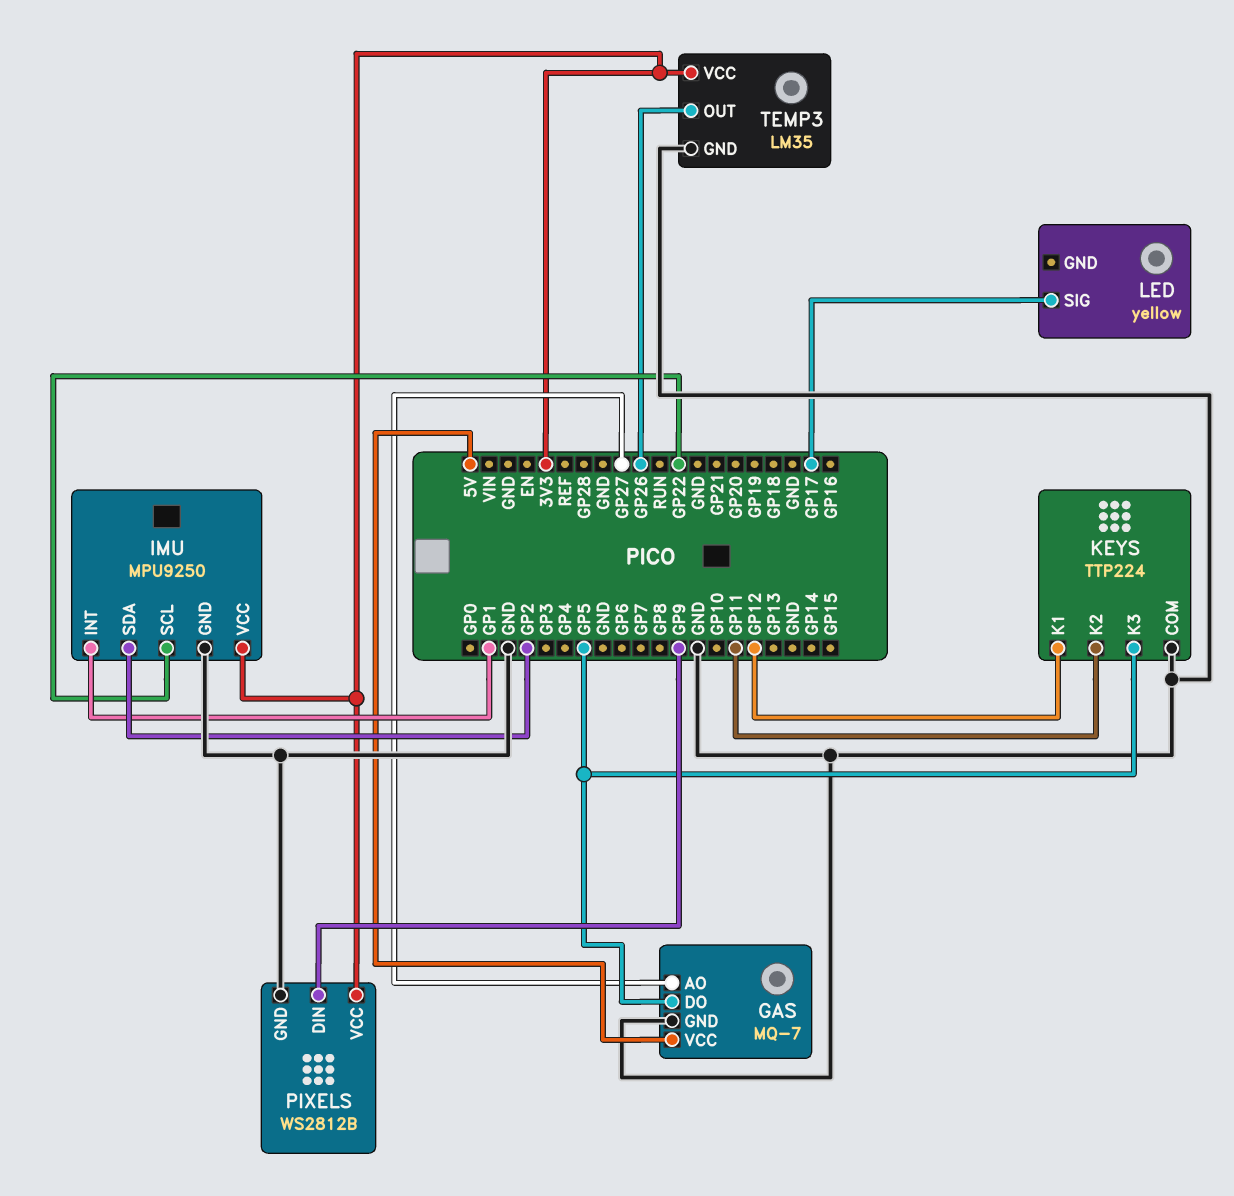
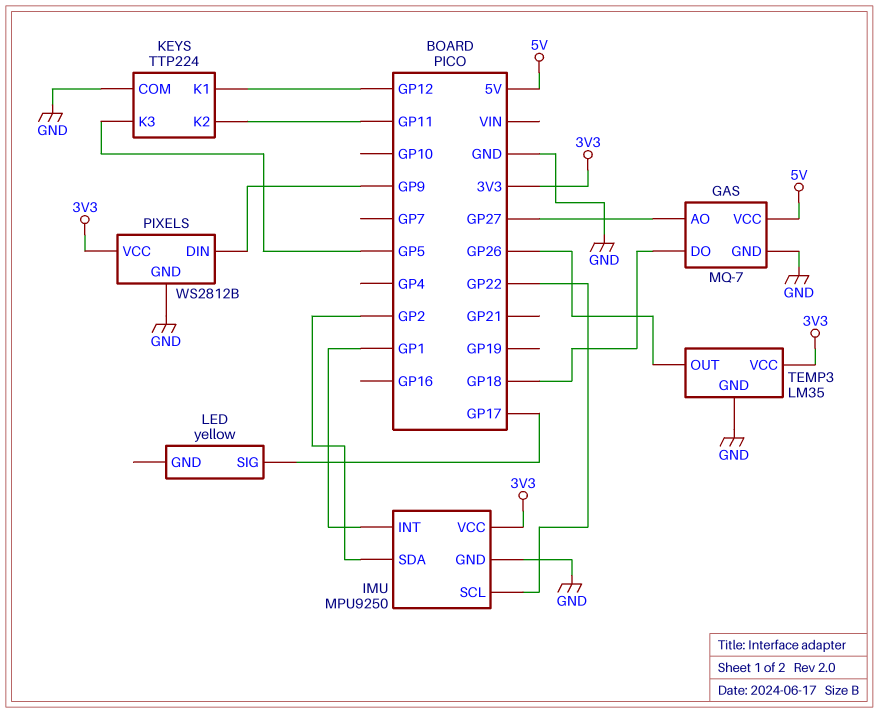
GAS pin DO: GP5 -> GP18

